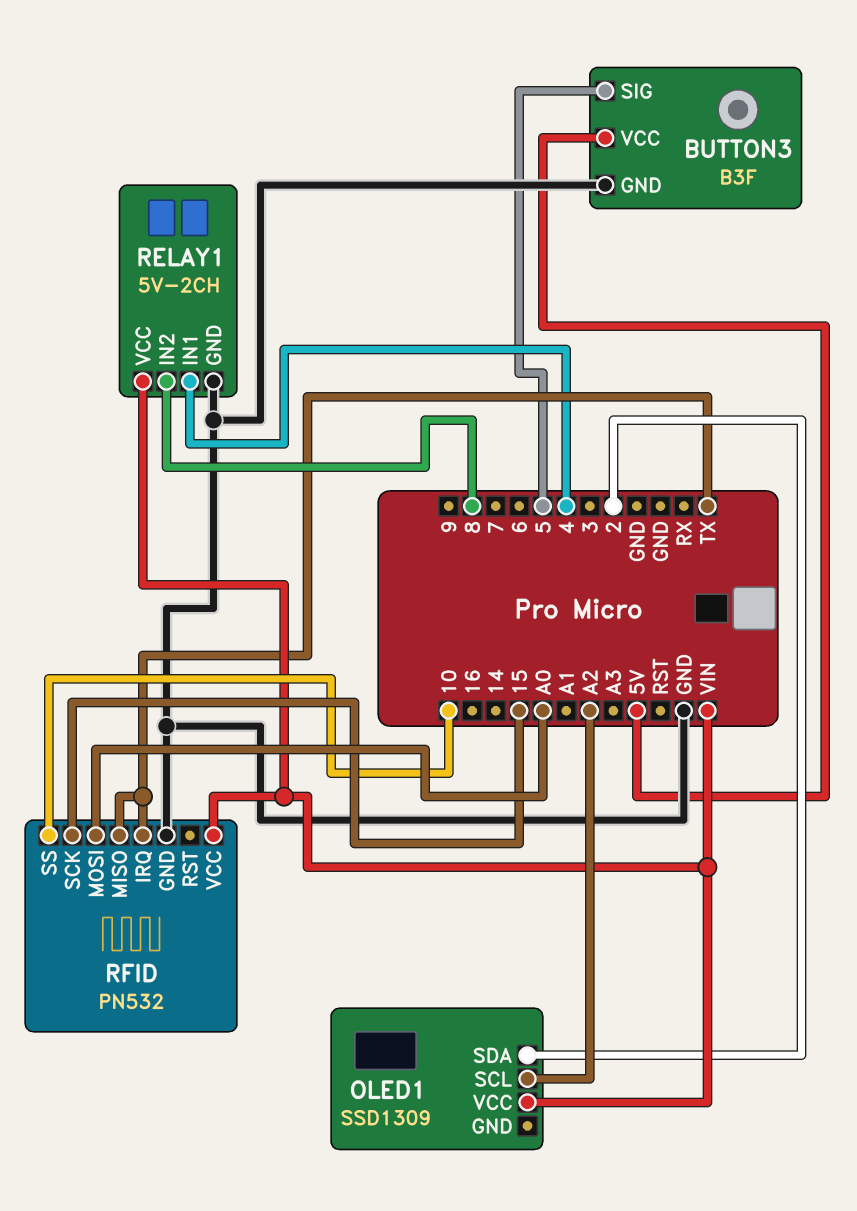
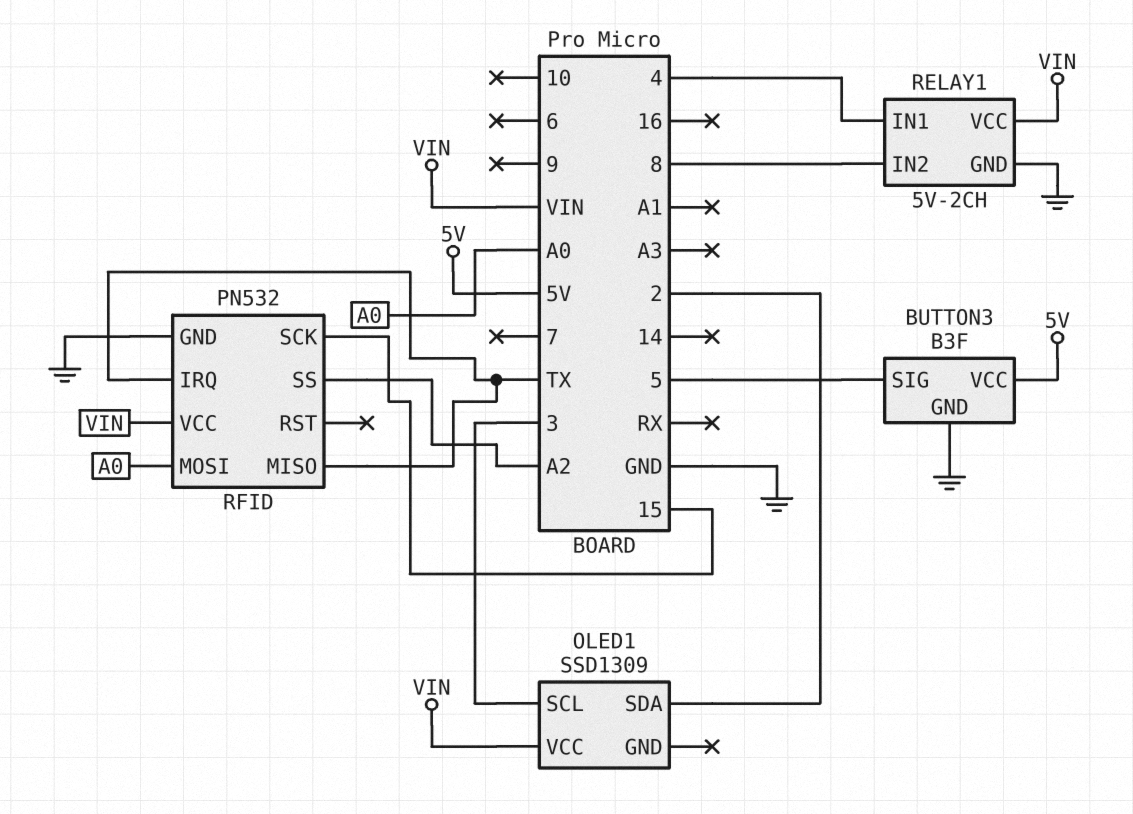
OLED1 pin SCL: A2 -> 3
RFID pin SS: 10 -> A2

